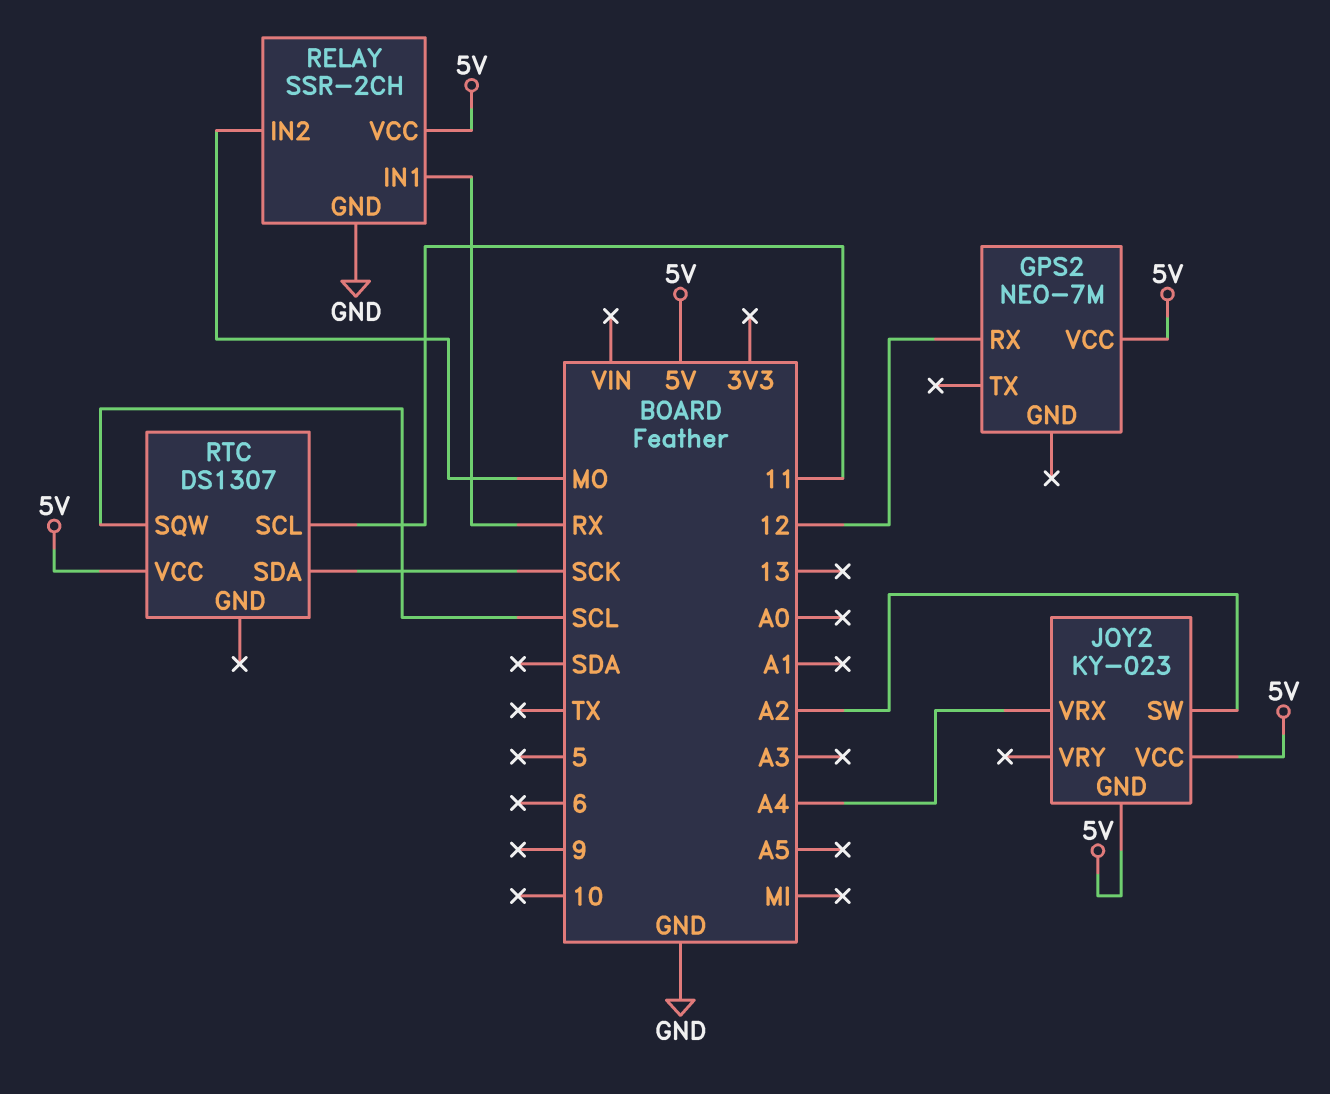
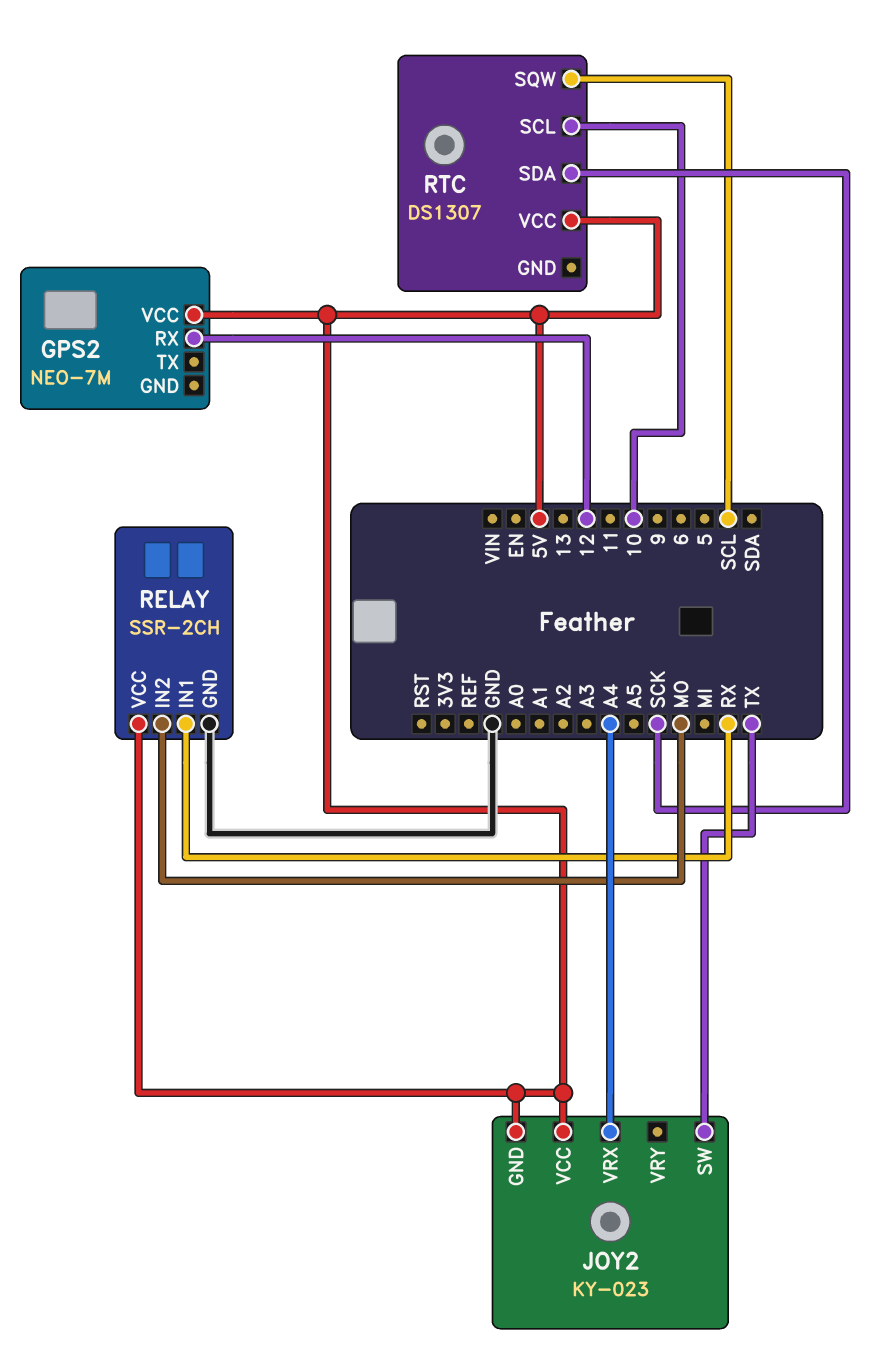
JOY2 pin SW: A2 -> TX
RTC pin SCL: 11 -> 10

